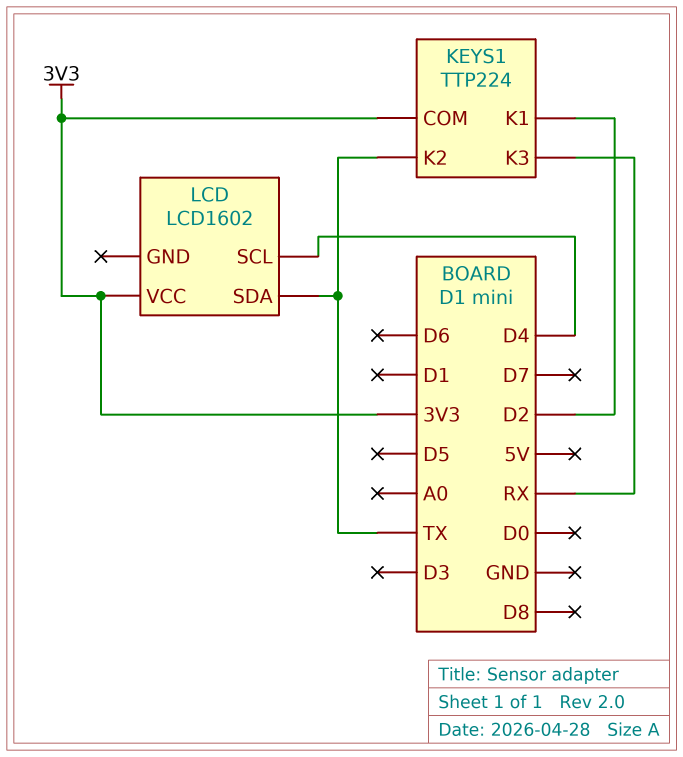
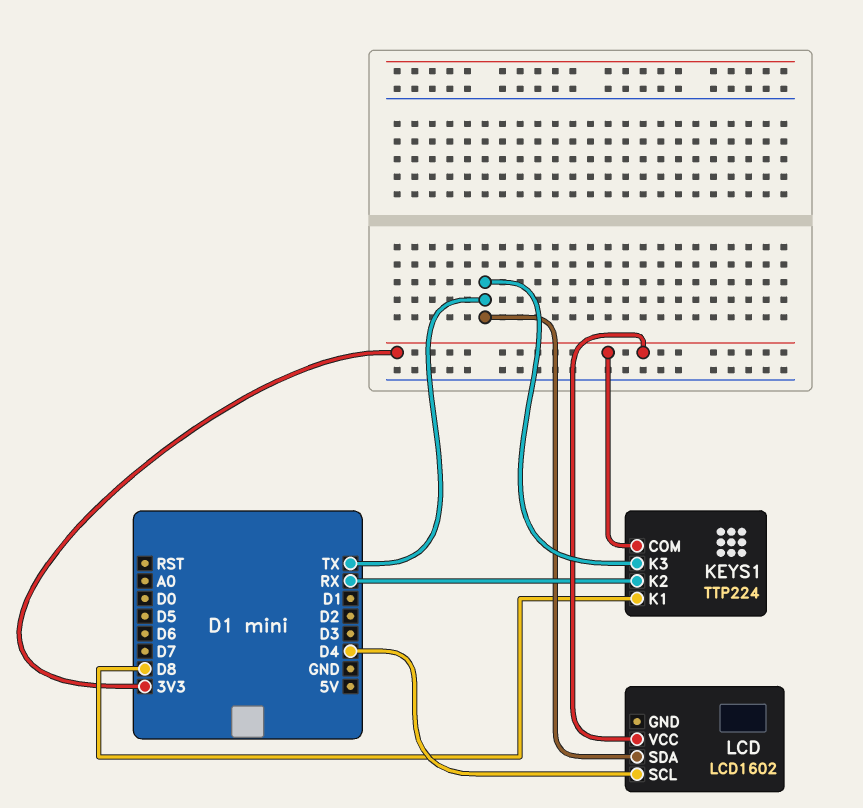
KEYS1 pin K1: D2 -> D8
KEYS1 pin K2: TX -> RX
KEYS1 pin K3: RX -> TX

